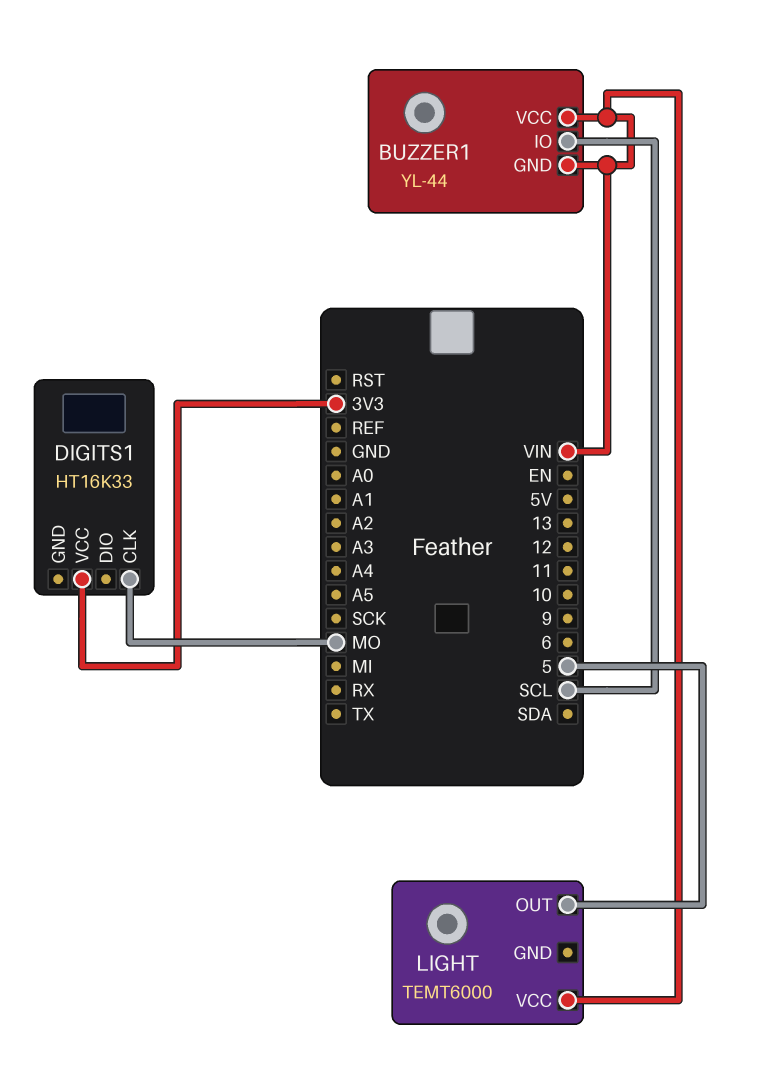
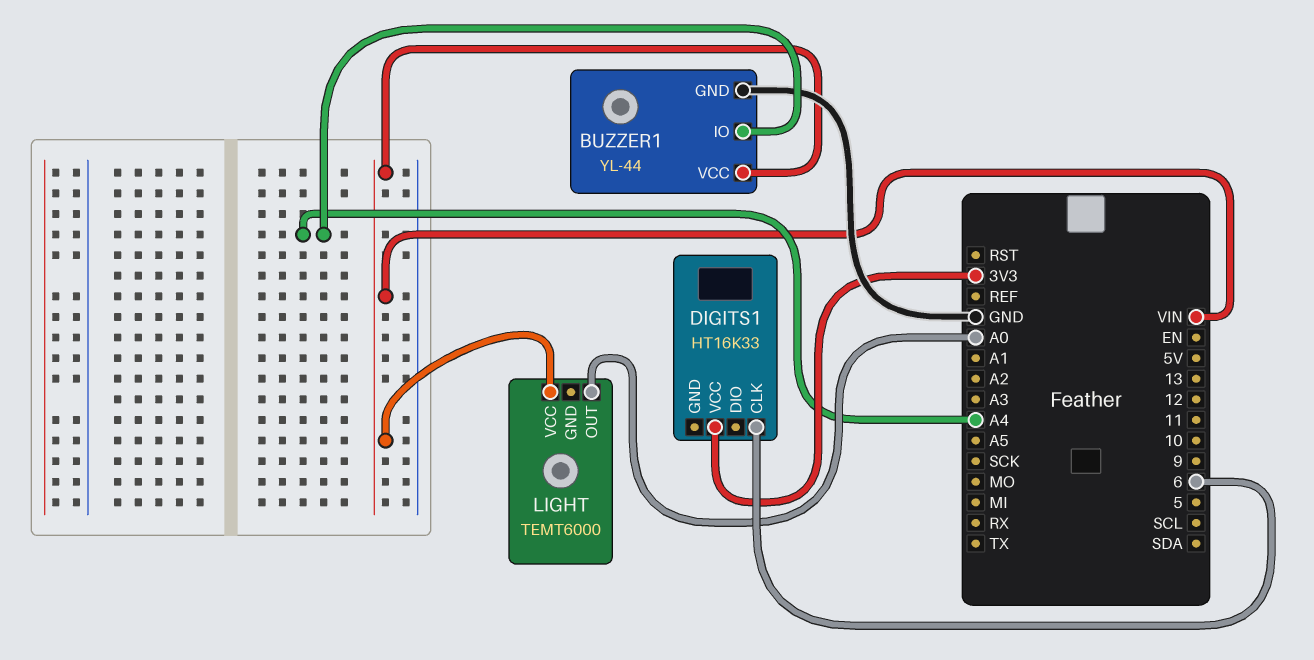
BUZZER1 pin GND: VIN -> GND
BUZZER1 pin IO: SCL -> A4
DIGITS1 pin CLK: MO -> 6
LIGHT pin OUT: 5 -> A0

